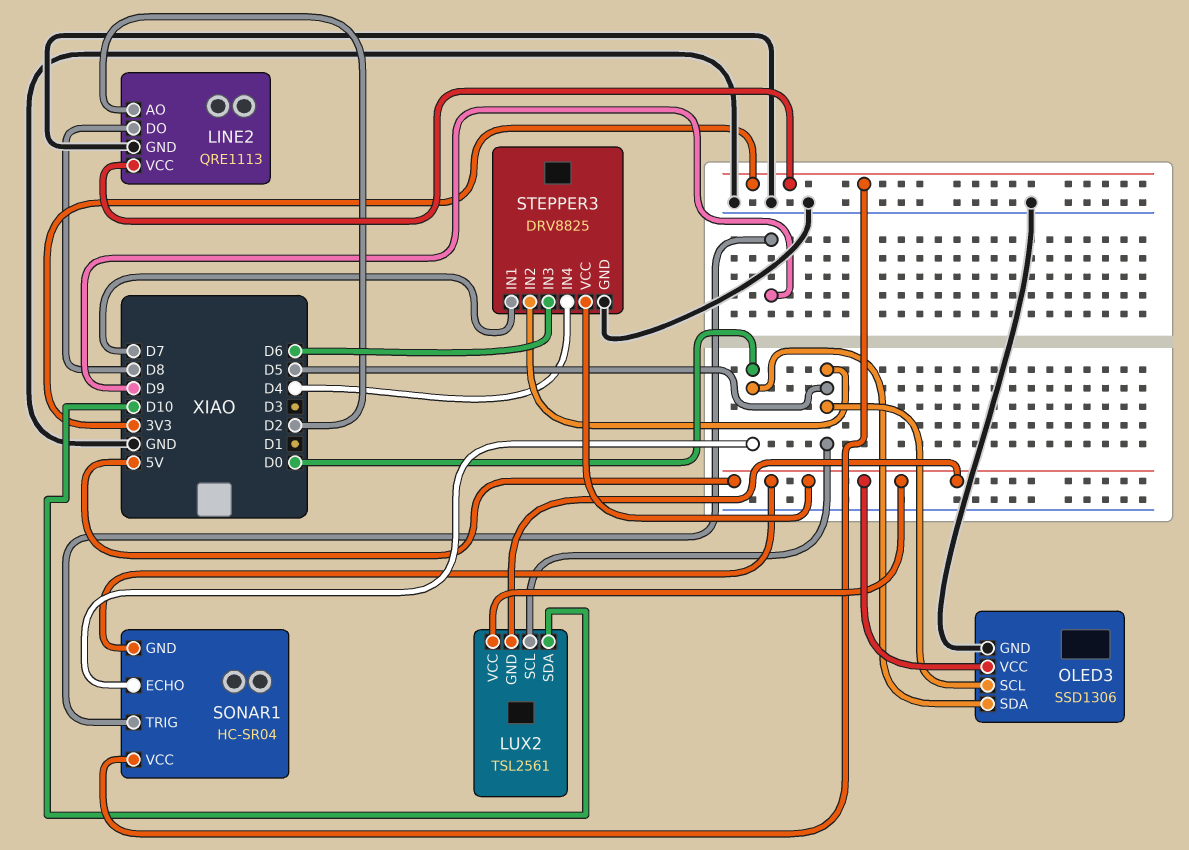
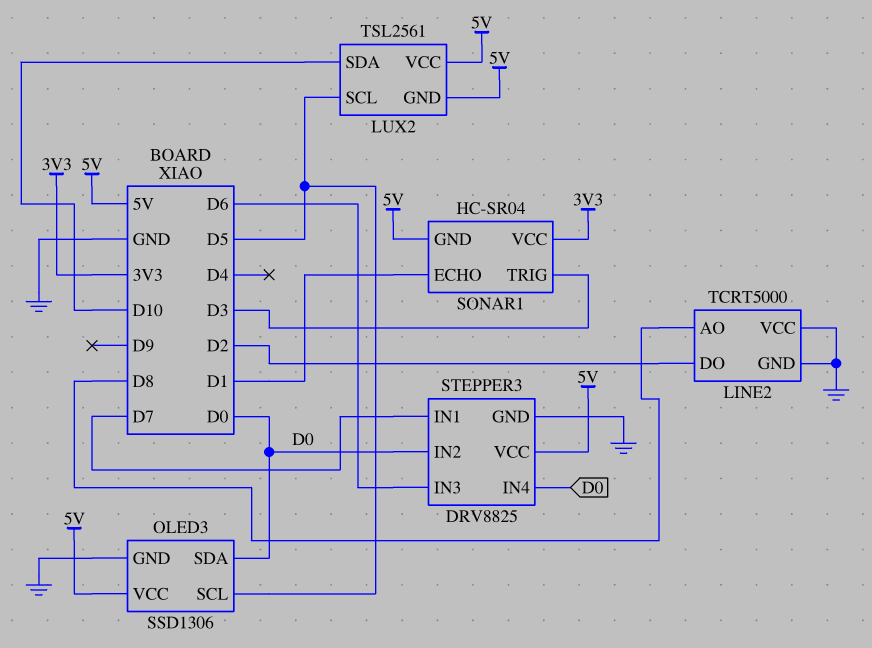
LINE2: QRE1113 -> TCRT5000
LINE2 pin AO: D2 -> D8
LINE2 pin DO: D8 -> D2
LINE2 pin VCC: 3V3 -> GND
SONAR1 pin ECHO: D0 -> D1
SONAR1 pin TRIG: D9 -> D3
STEPPER3 pin IN2: D5 -> D0
STEPPER3 pin IN4: D4 -> D0

